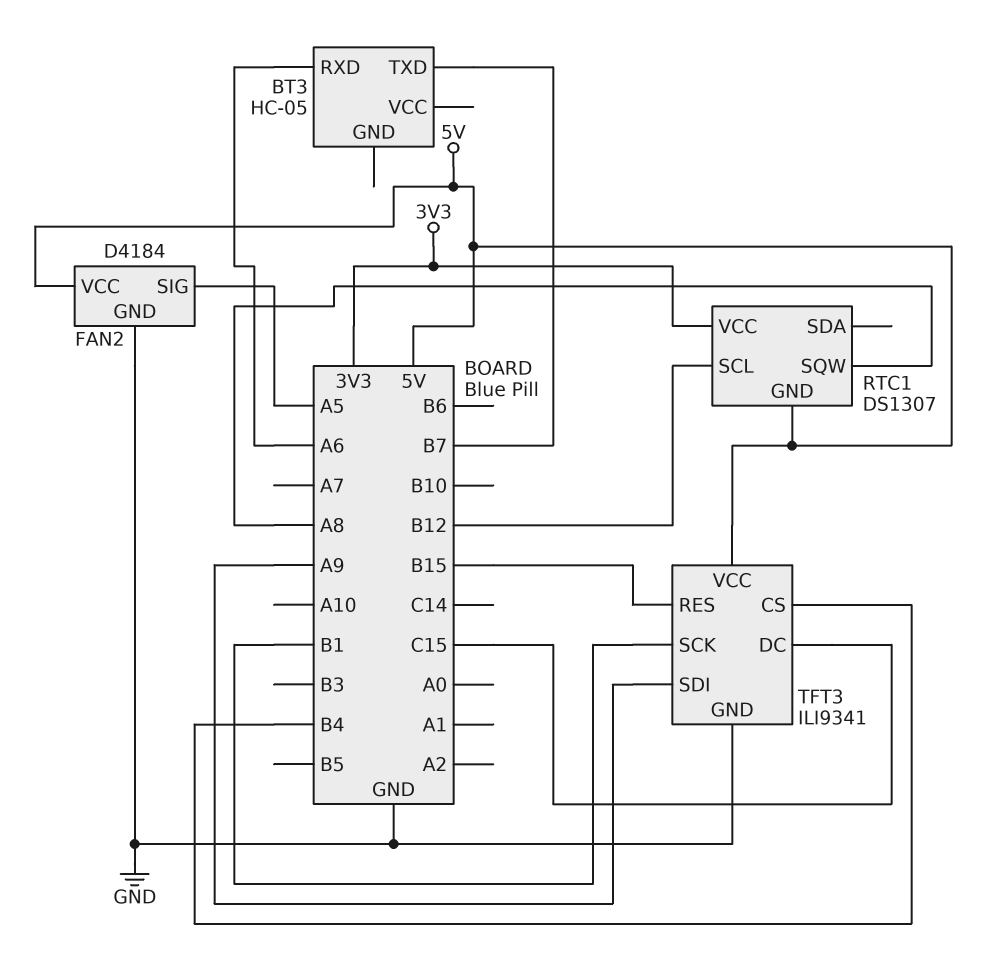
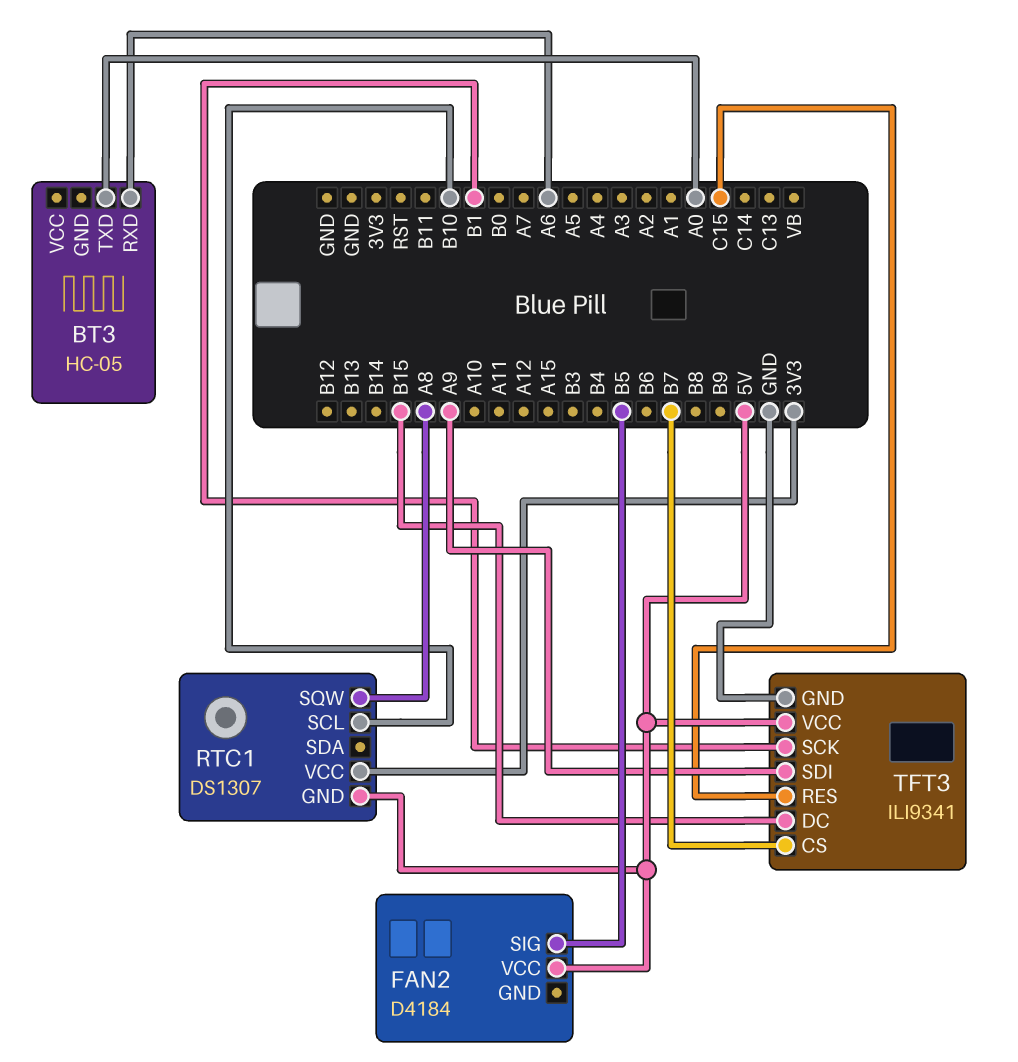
BT3 pin TXD: B7 -> A0
FAN2 pin GND: GND -> none
FAN2 pin SIG: A5 -> B5
RTC1 pin SCL: B12 -> B10
TFT3 pin CS: B4 -> B7
TFT3 pin DC: C15 -> B15
TFT3 pin RES: B15 -> C15

